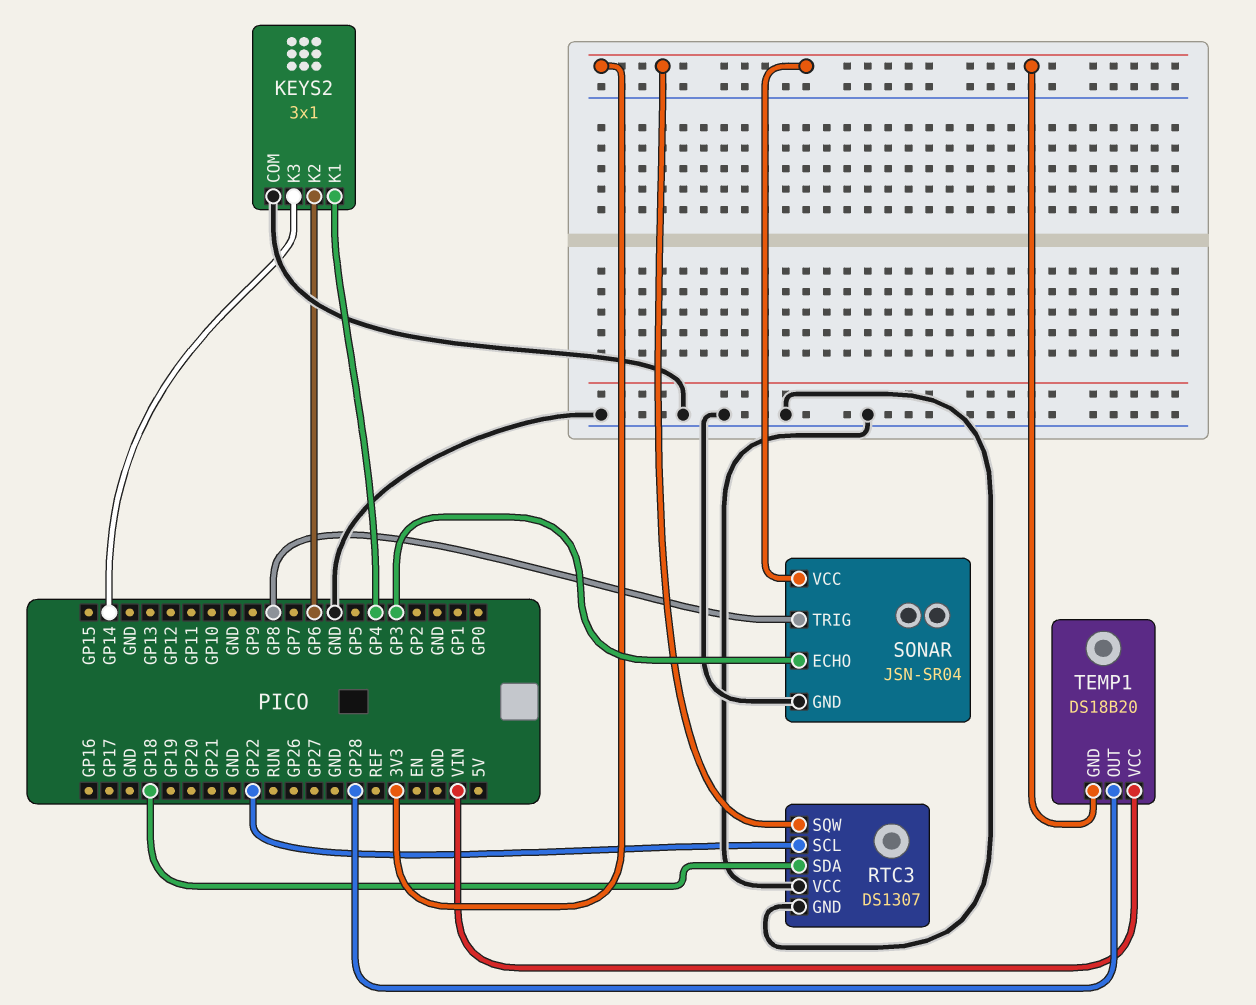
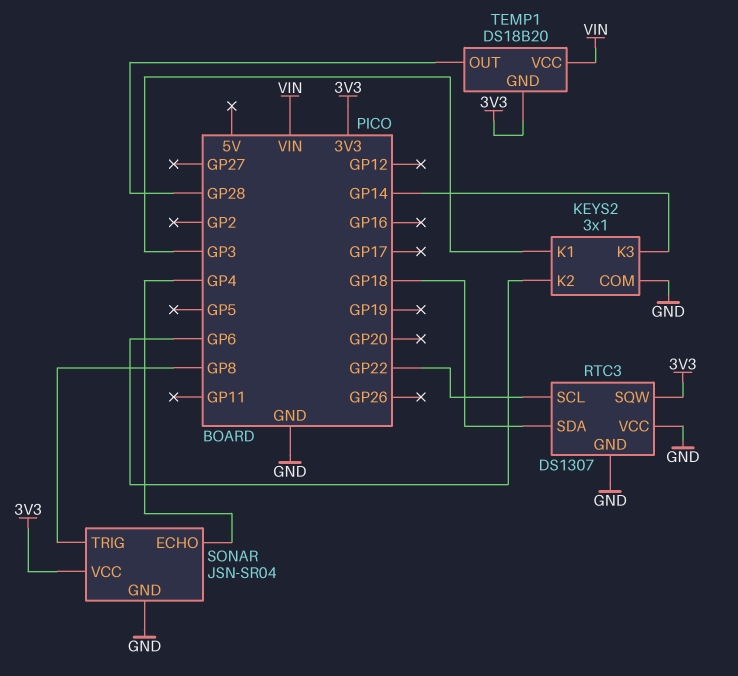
KEYS2 pin K1: GP4 -> GP3
SONAR pin ECHO: GP3 -> GP4

